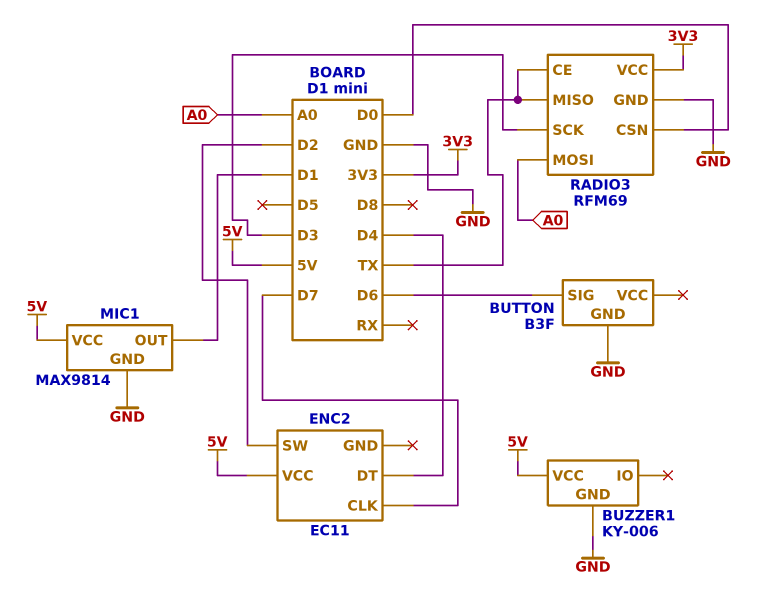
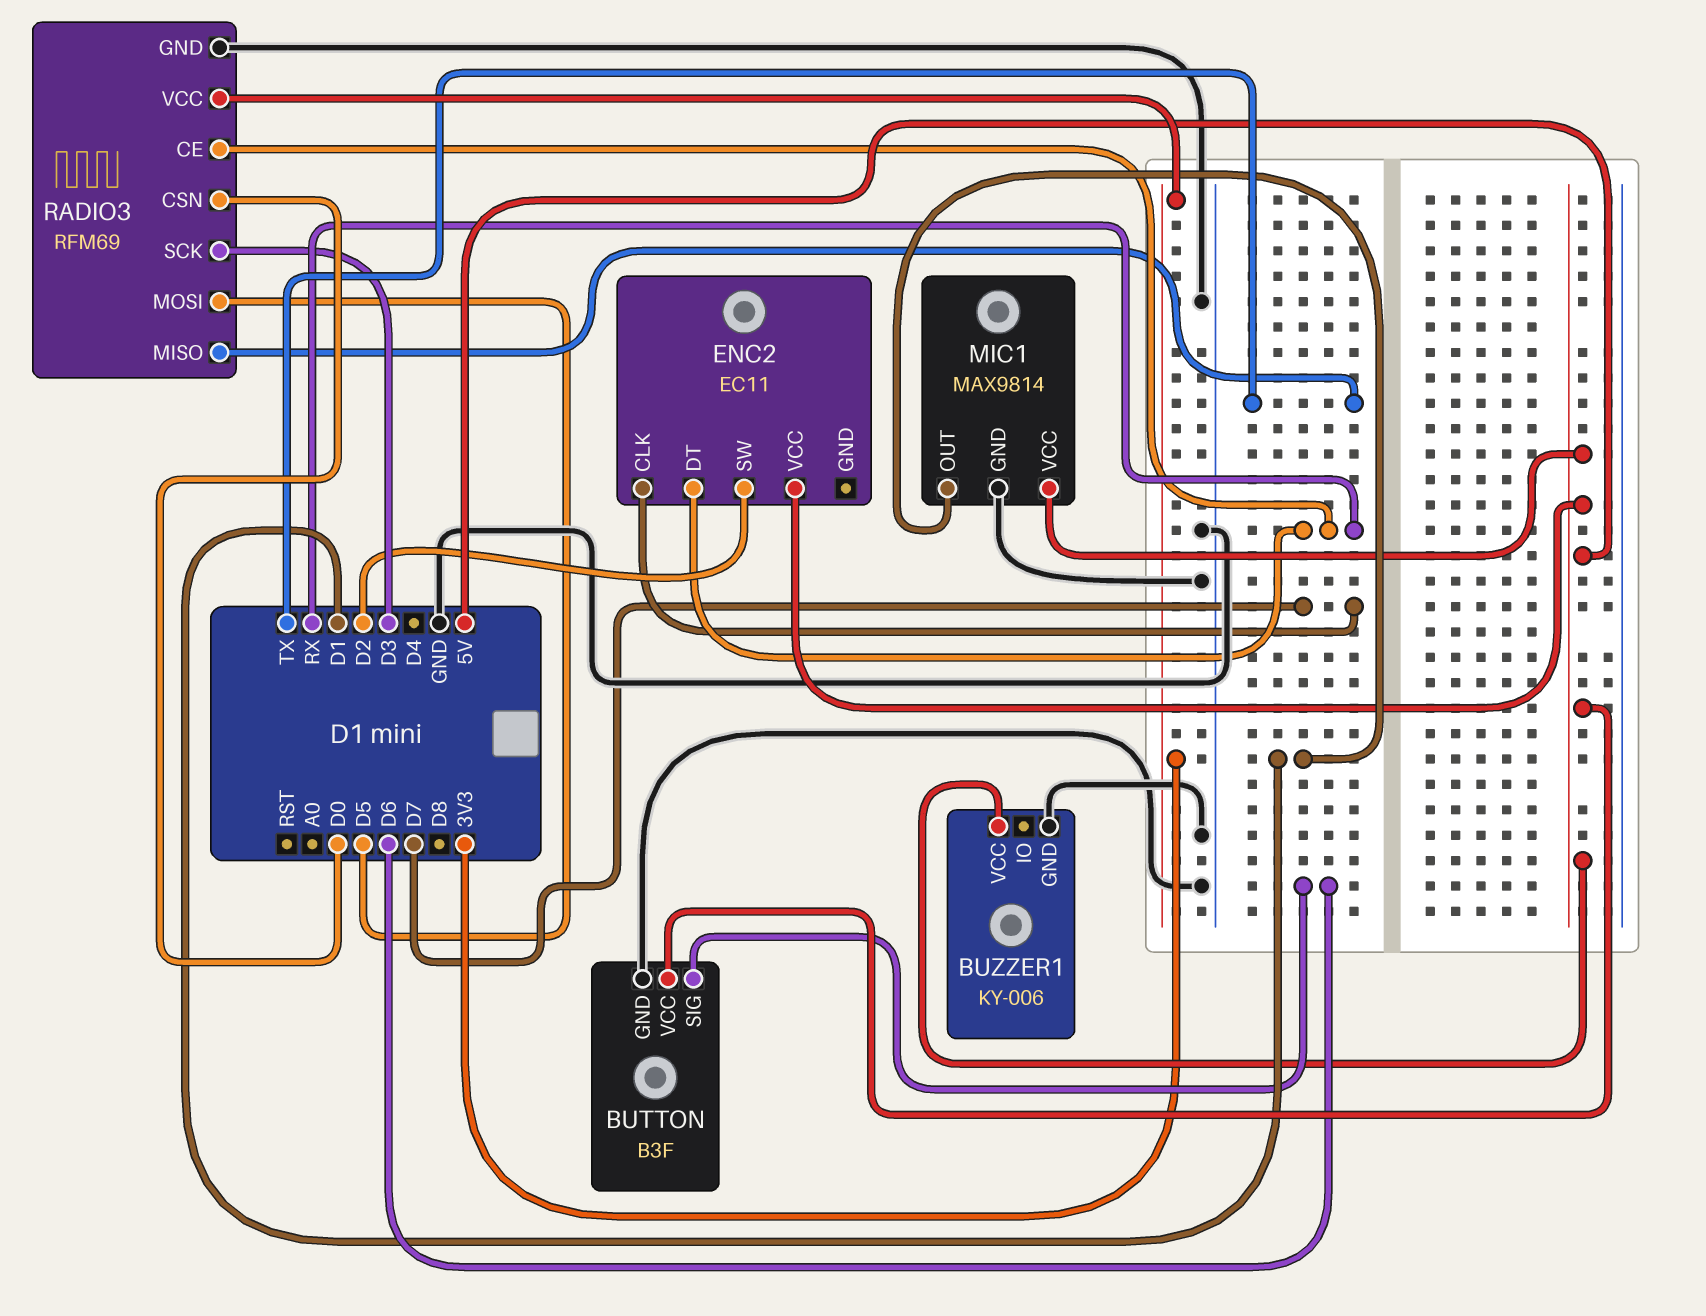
BUTTON pin VCC: none -> 5V
ENC2 pin DT: D4 -> RX
RADIO3 pin CE: TX -> RX
RADIO3 pin MOSI: A0 -> D5

